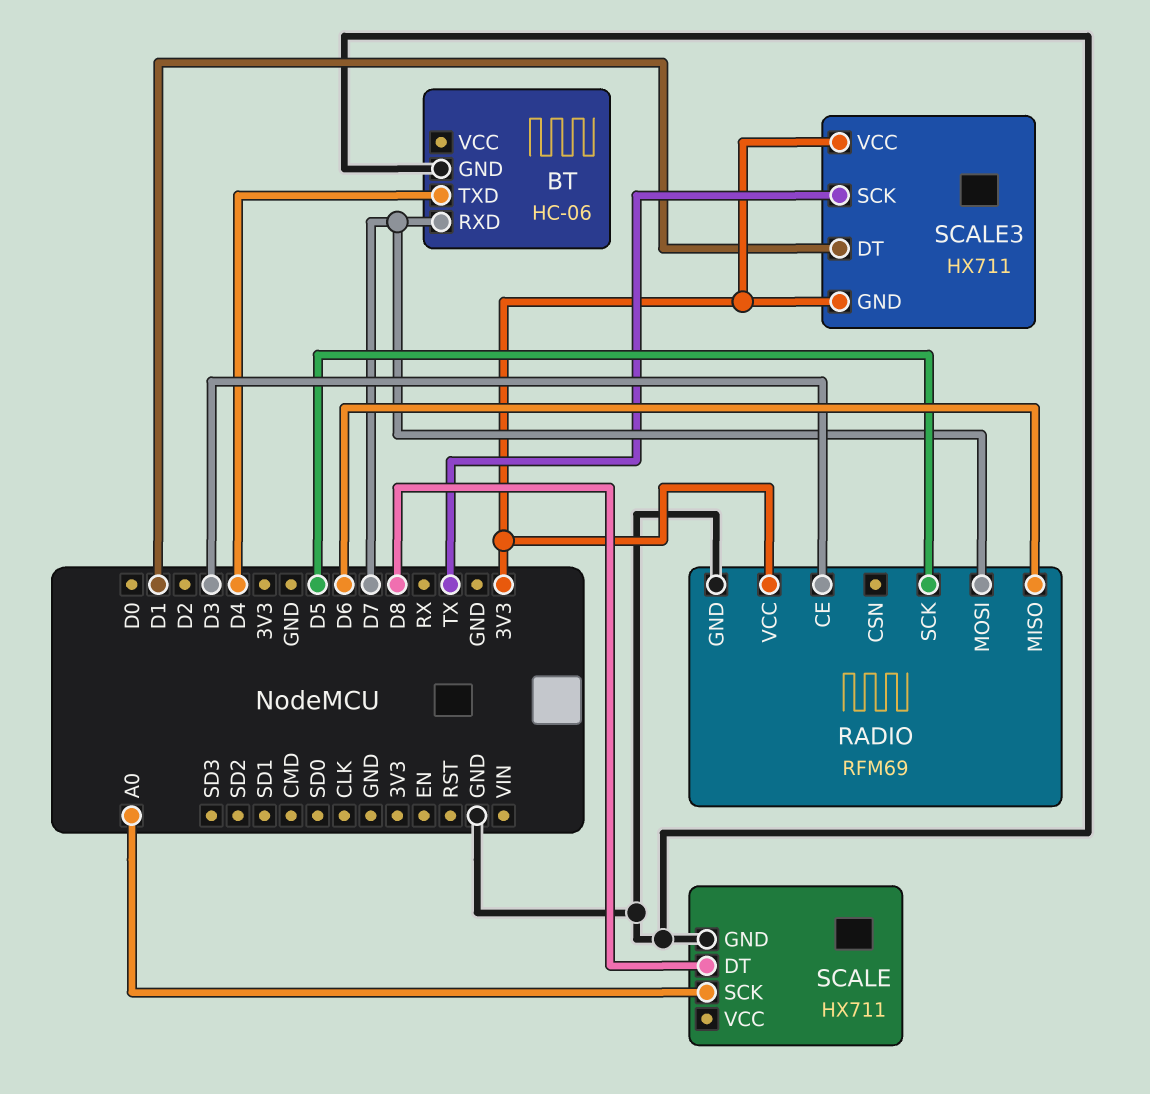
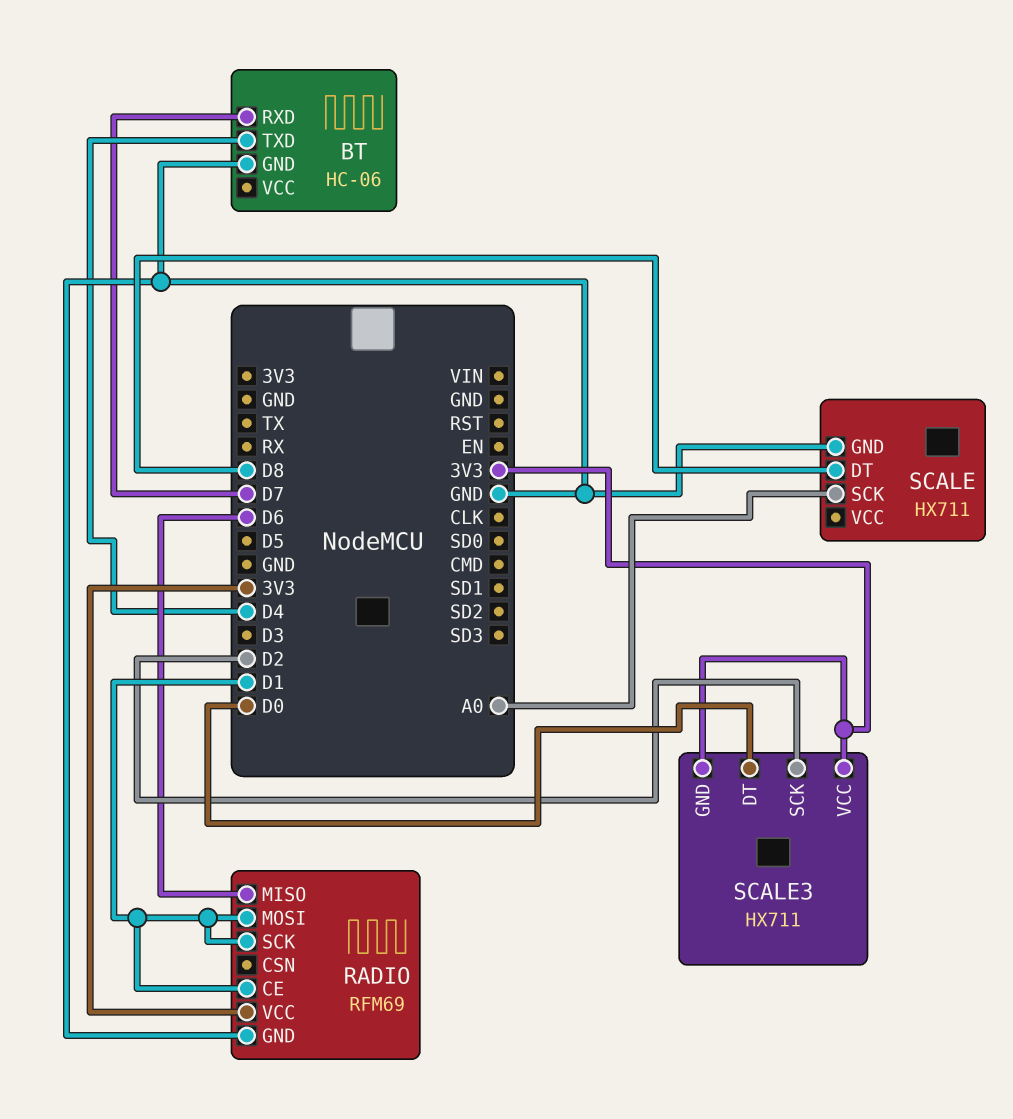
RADIO pin CE: D3 -> D1
RADIO pin MOSI: D7 -> D1
RADIO pin SCK: D5 -> D1
SCALE3 pin DT: D1 -> D0
SCALE3 pin SCK: TX -> D2

